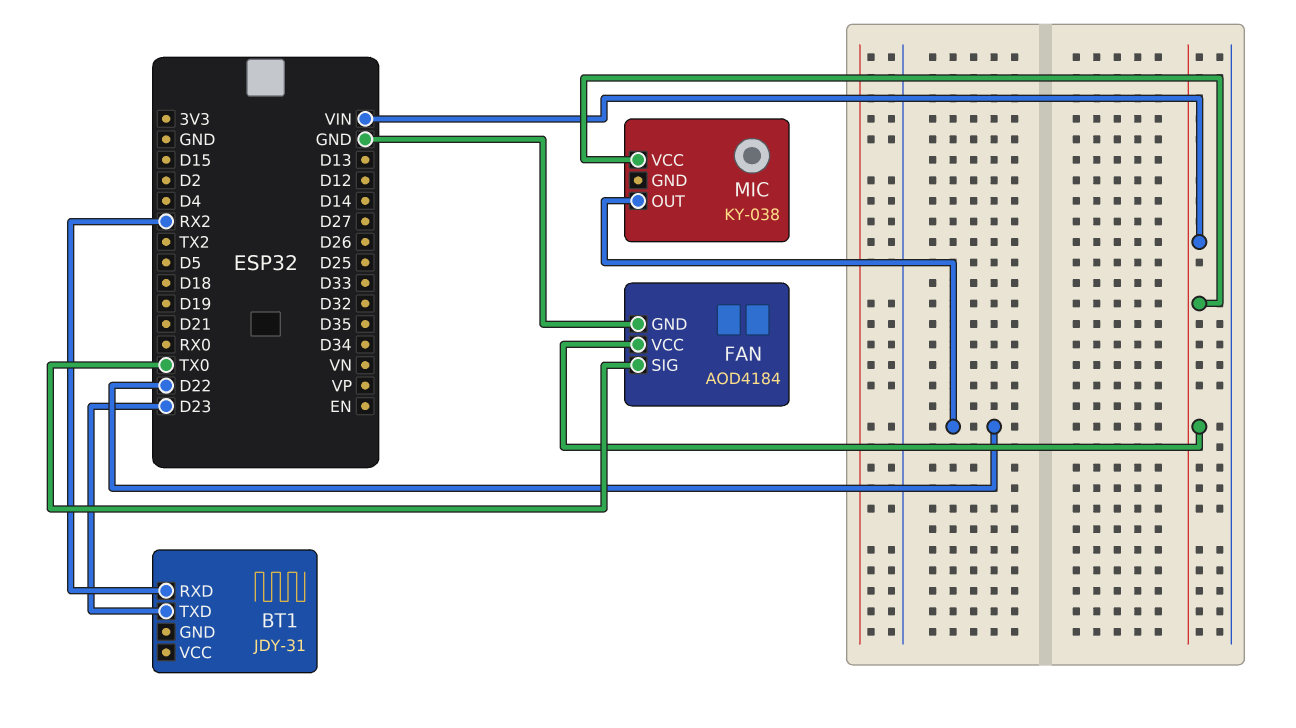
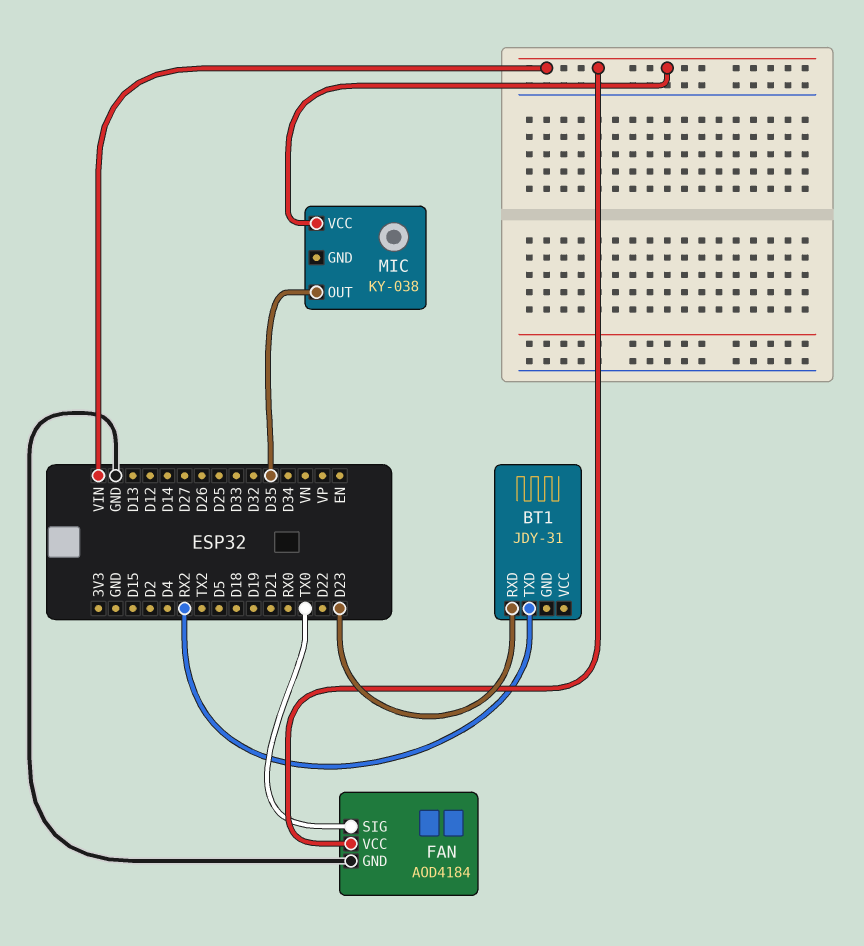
BT1 pin RXD: RX2 -> D23
BT1 pin TXD: D23 -> RX2
MIC pin OUT: D22 -> D35

